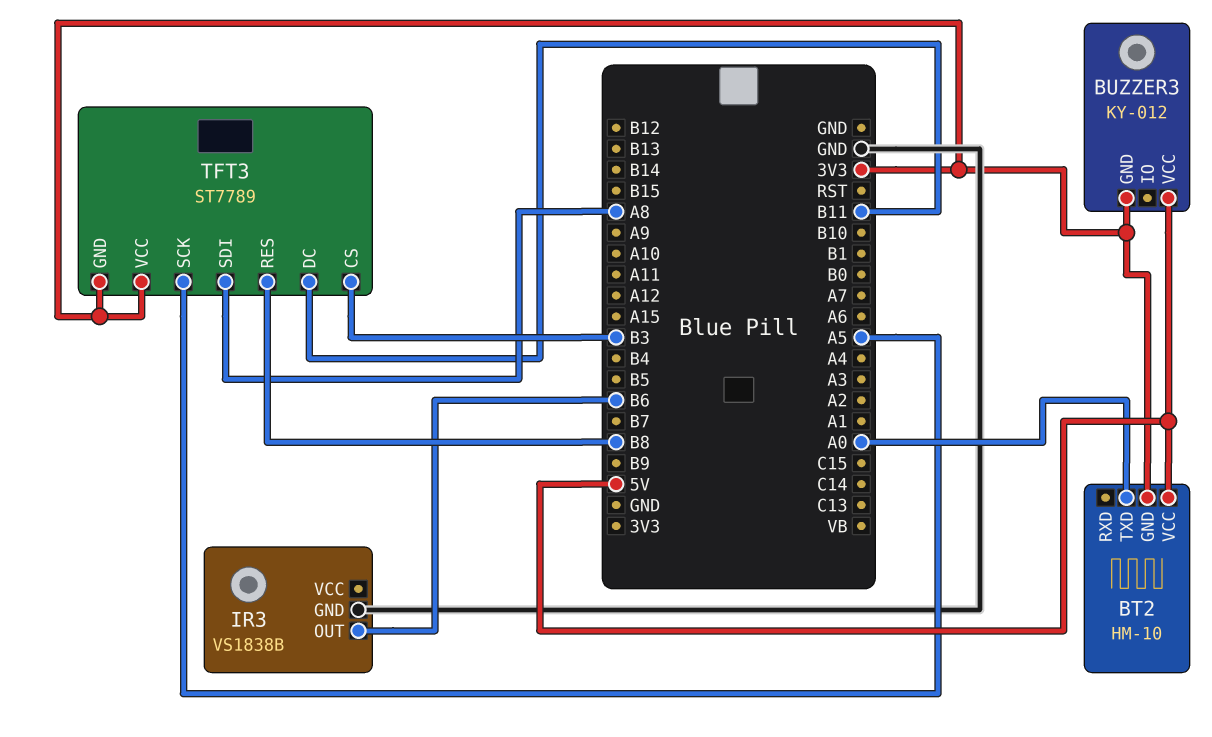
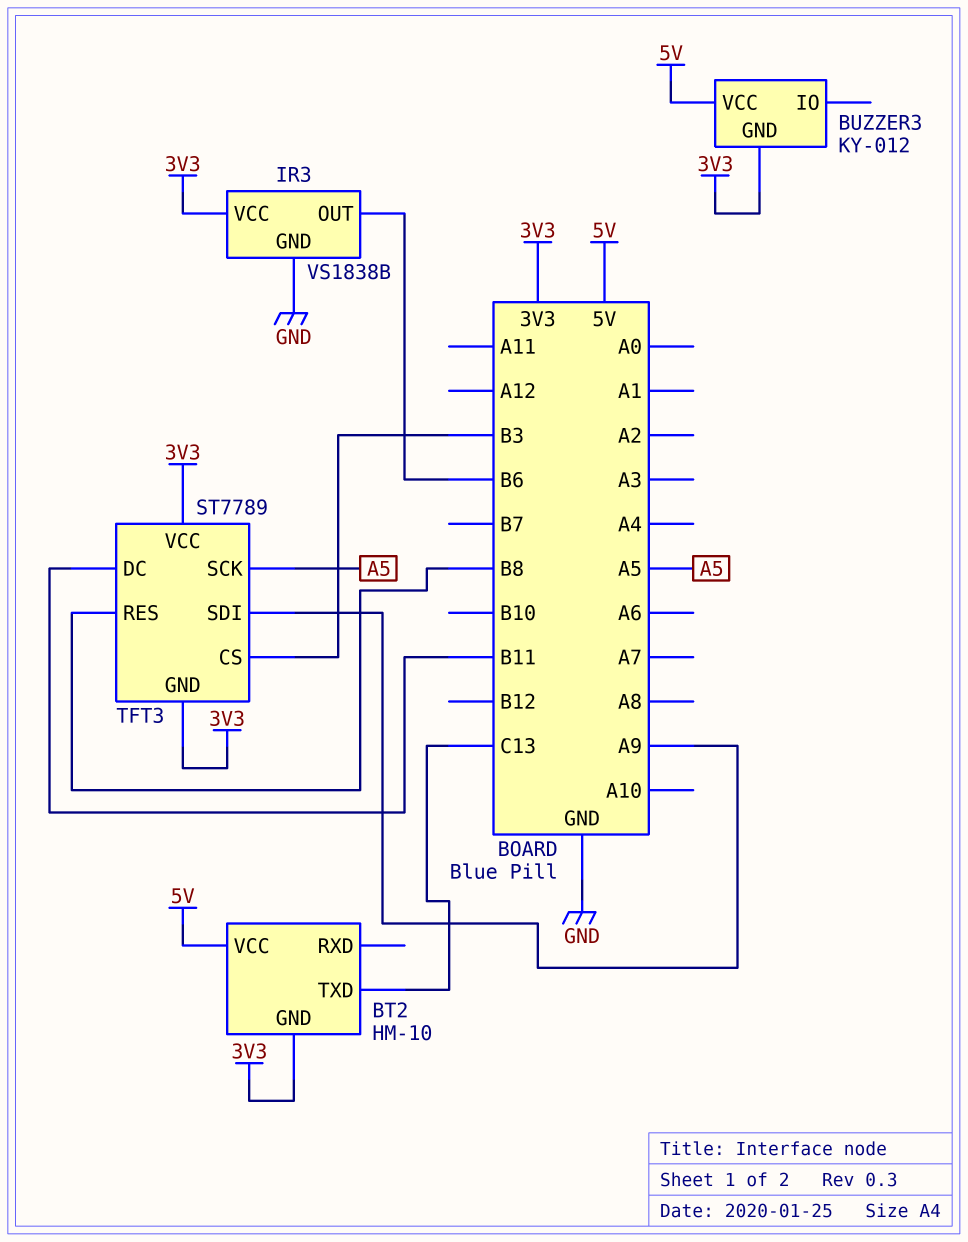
BT2 pin TXD: A0 -> C13
IR3 pin VCC: none -> 3V3
TFT3 pin SDI: A8 -> A9

